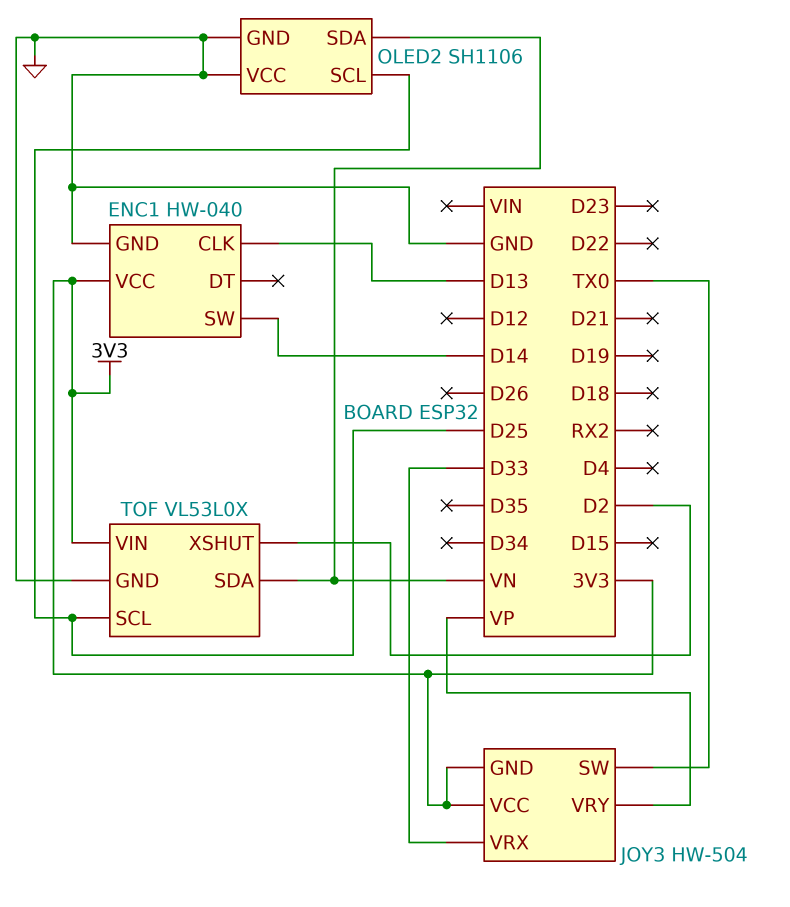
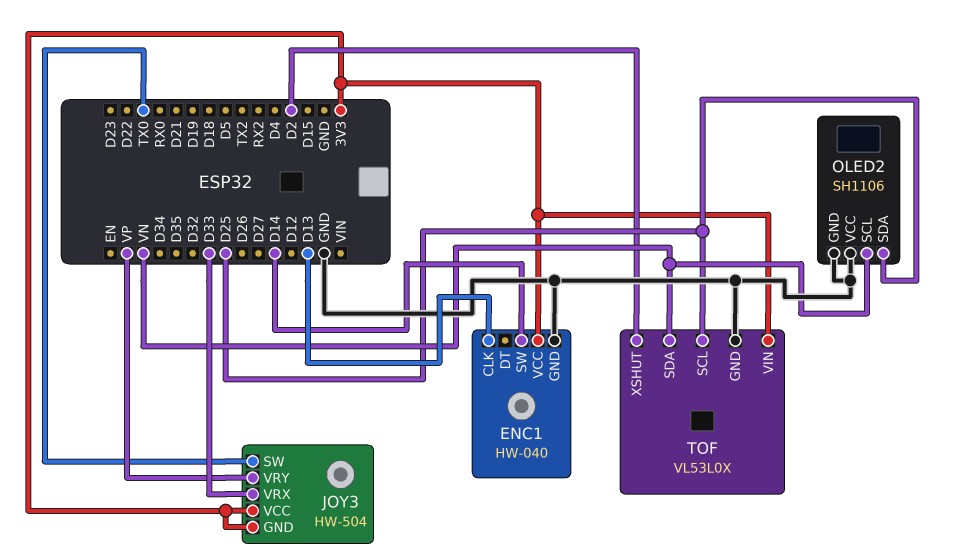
OLED2 pin SCL: D25 -> VN
OLED2 pin SDA: VN -> D25

